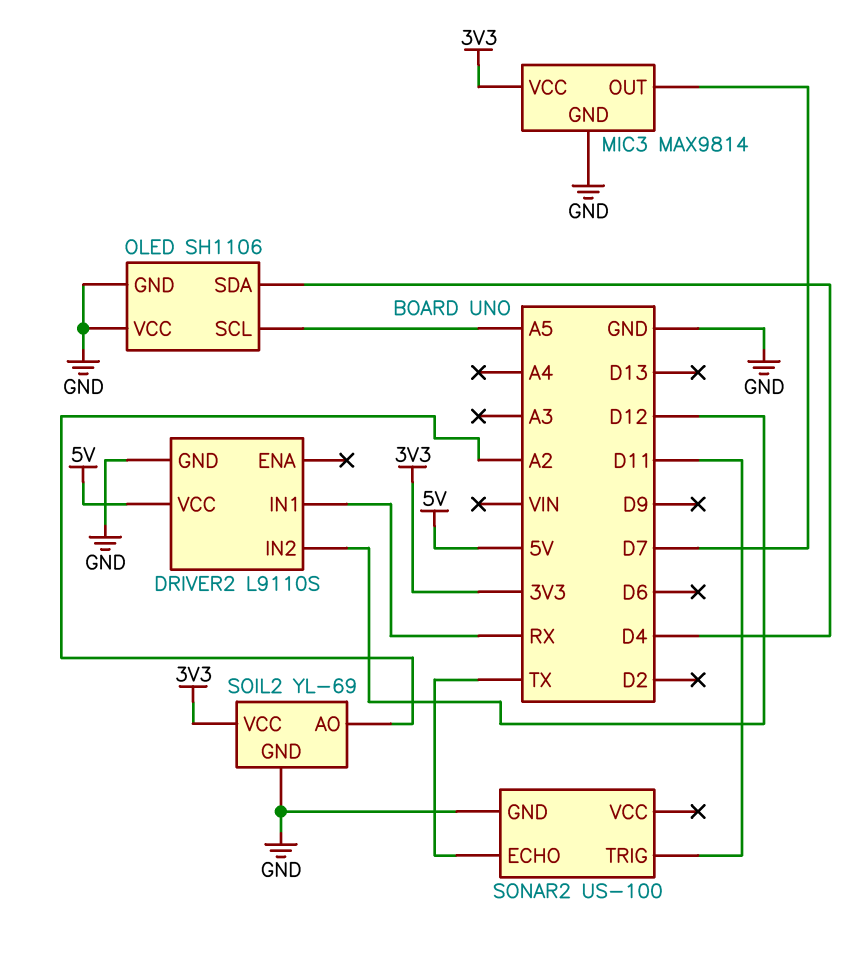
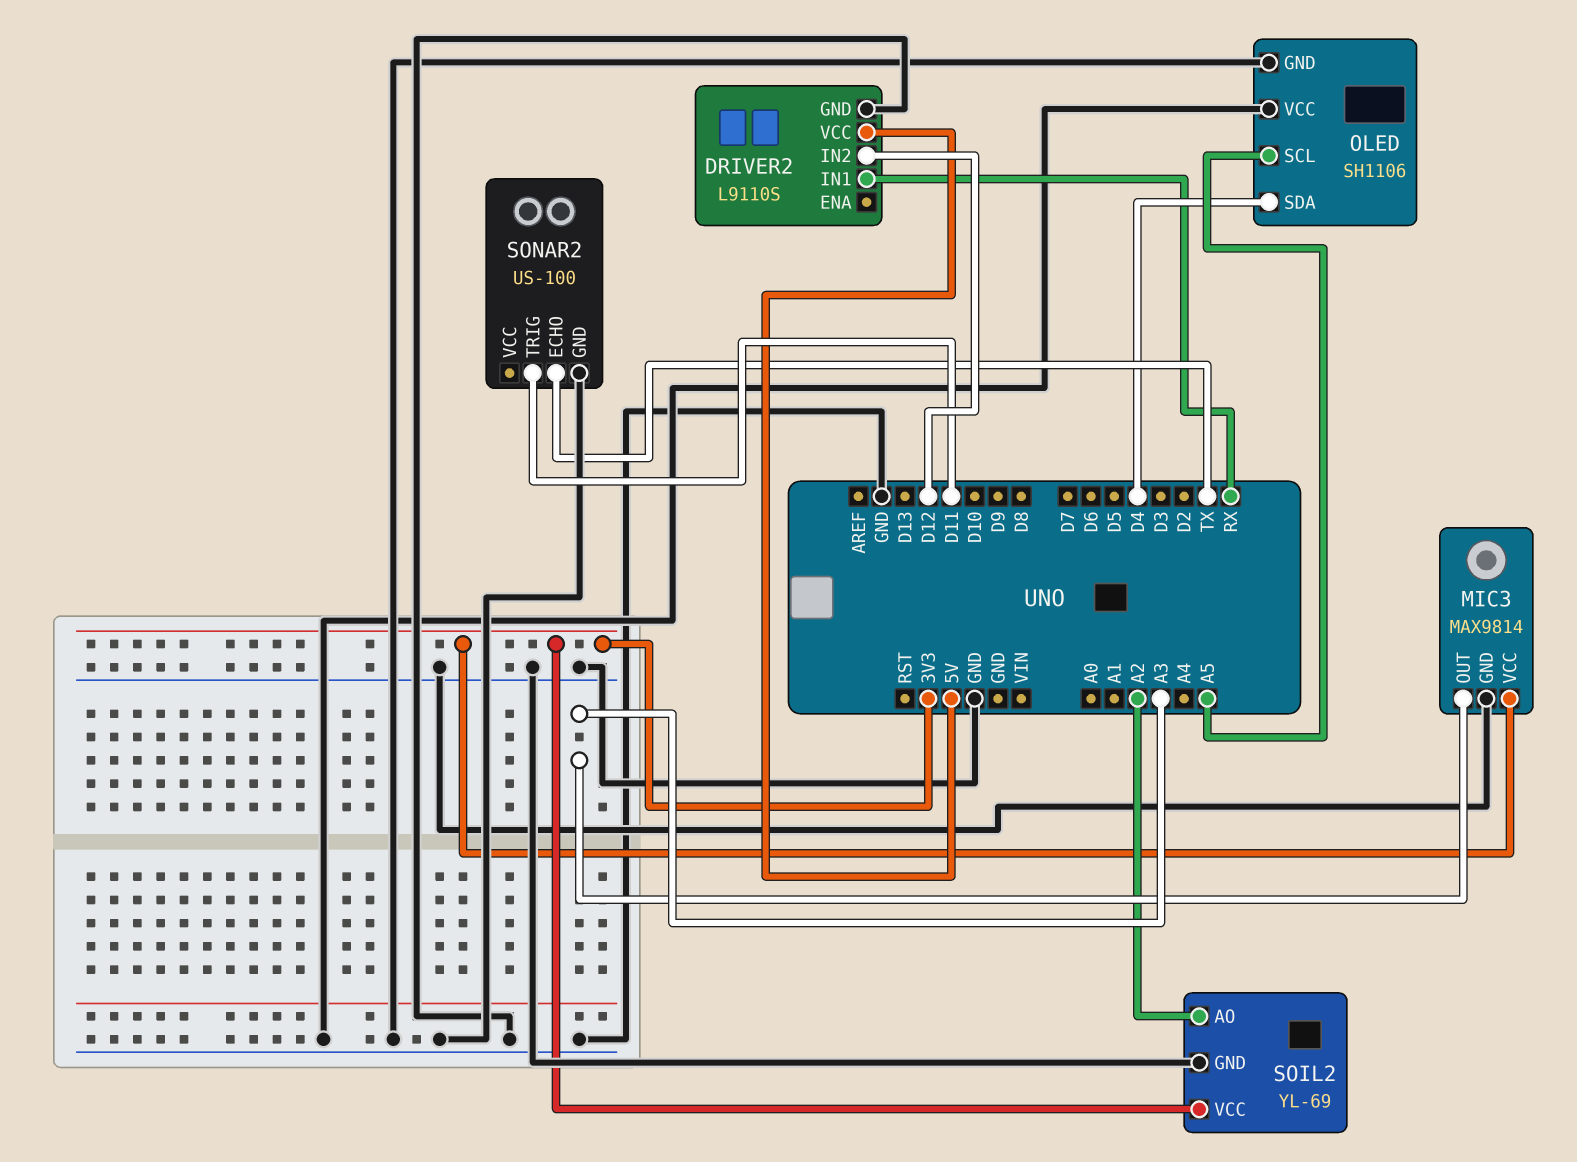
MIC3 pin OUT: D7 -> A3

